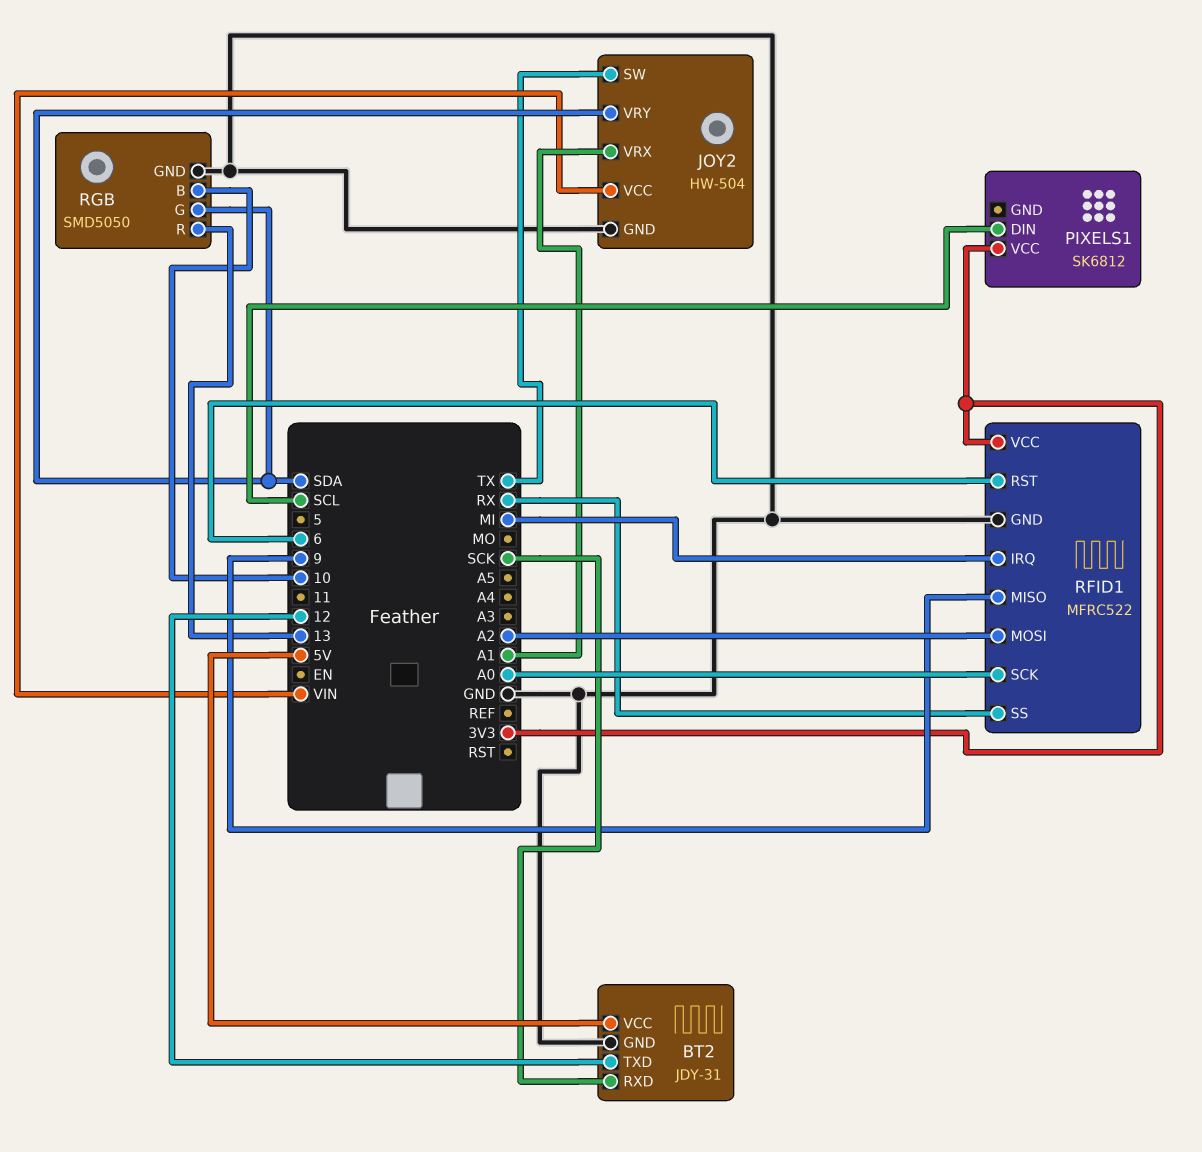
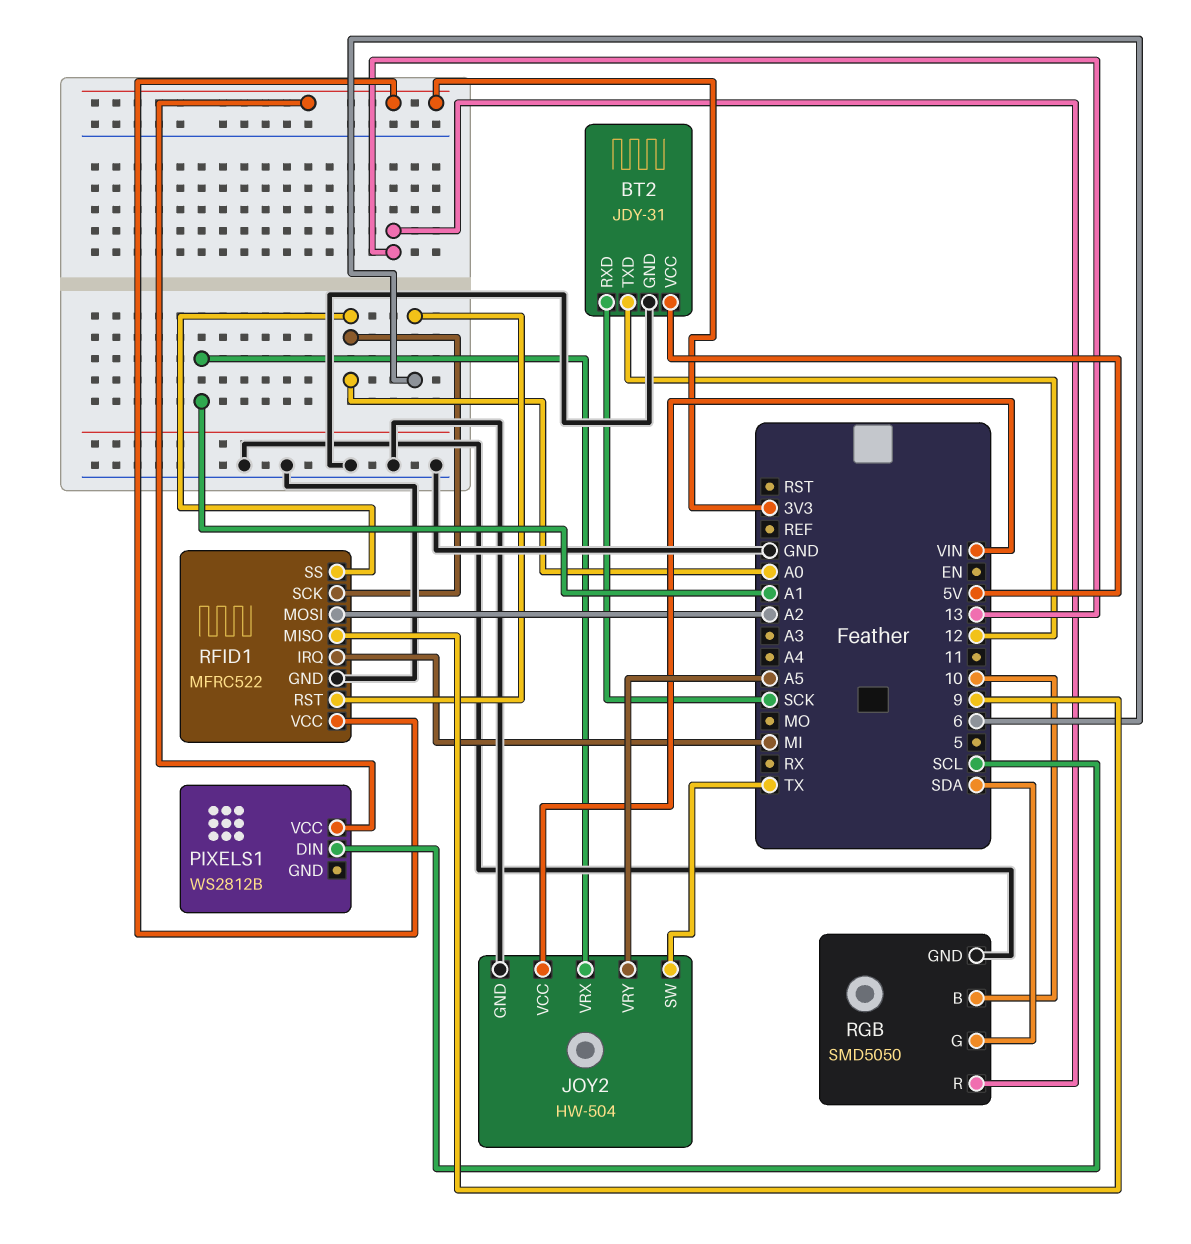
JOY2 pin VRY: SDA -> A5
PIXELS1: SK6812 -> WS2812B
RFID1 pin SS: RX -> A0

